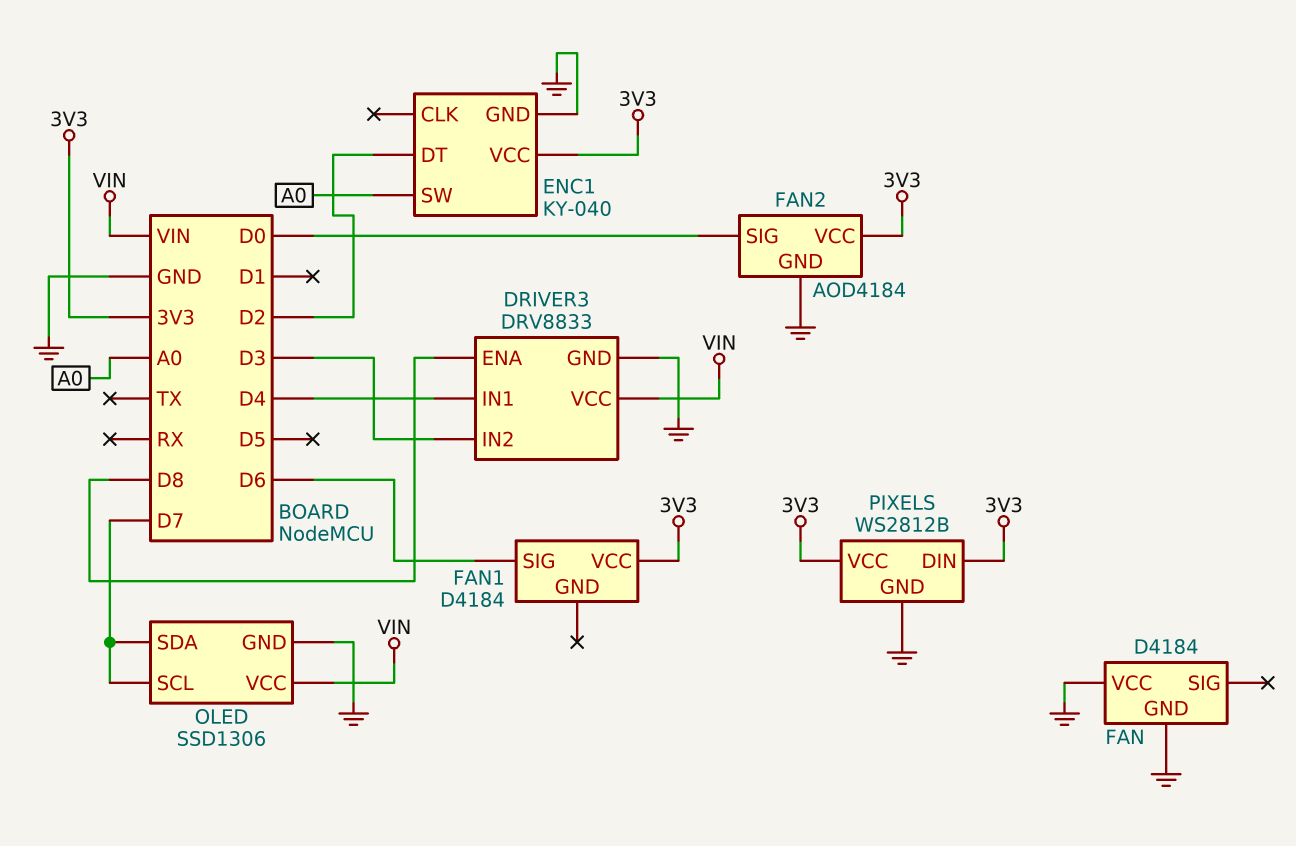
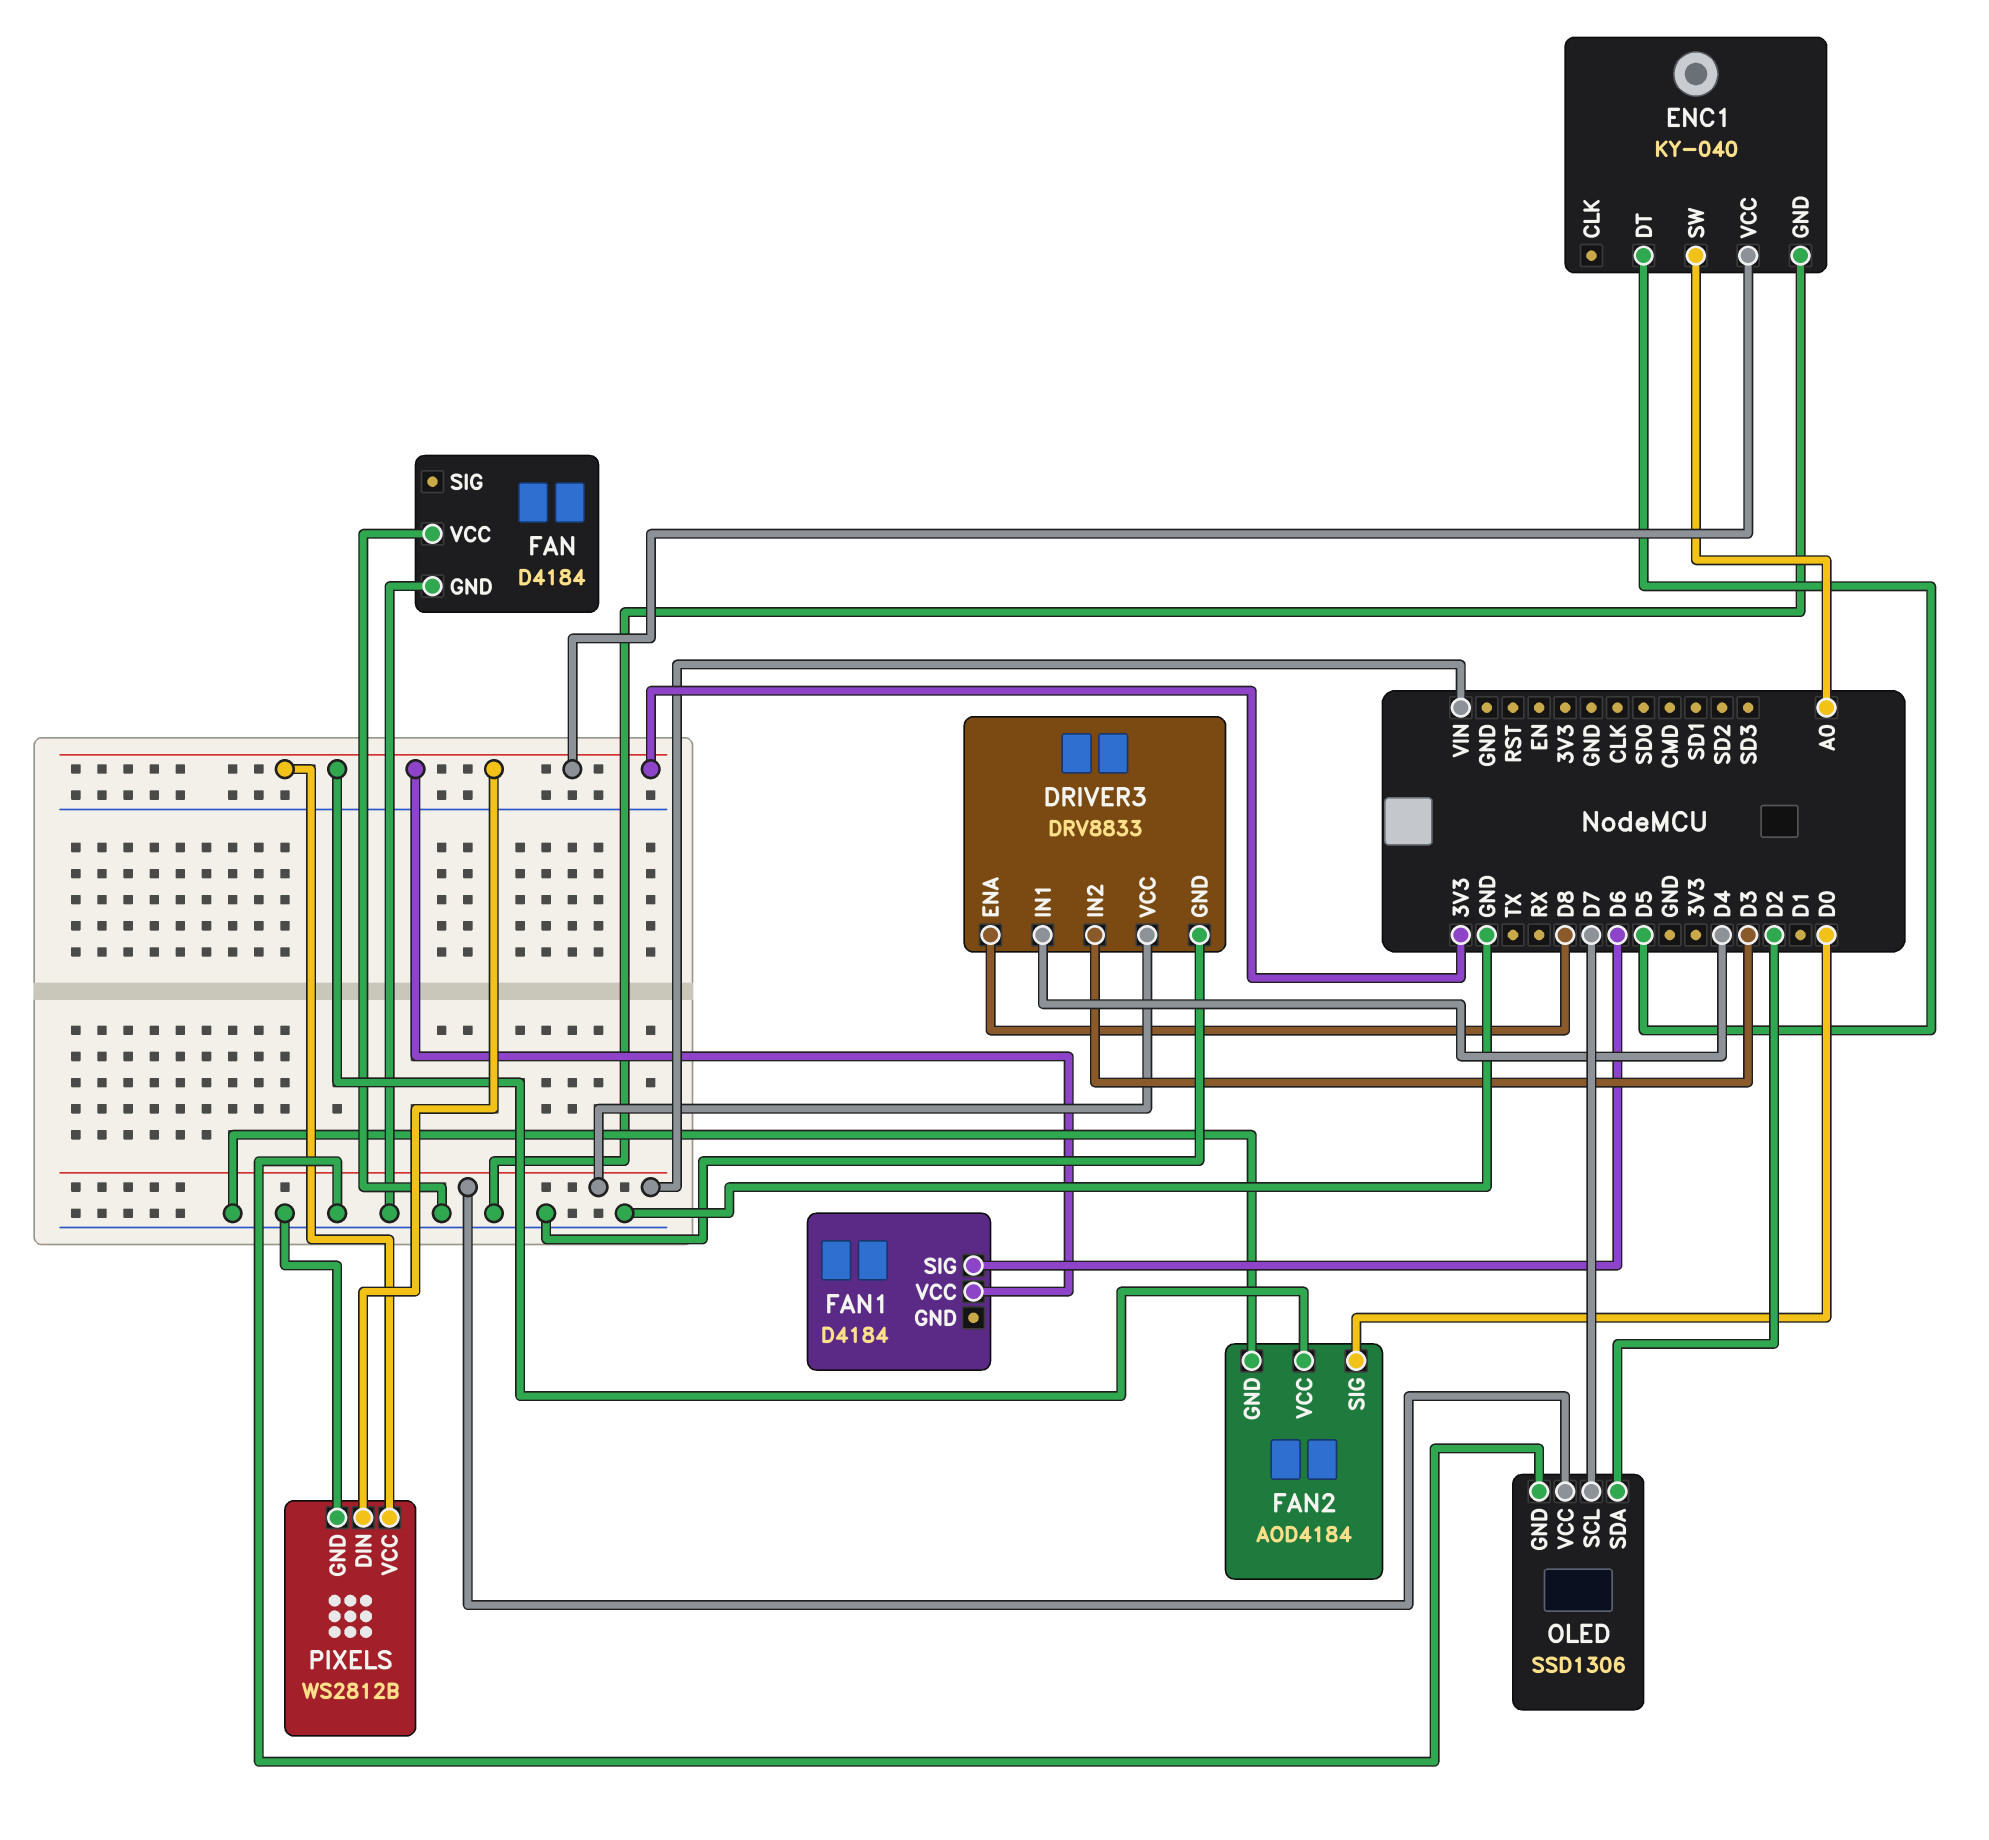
ENC1 pin DT: D2 -> D5
OLED pin SDA: D7 -> D2

